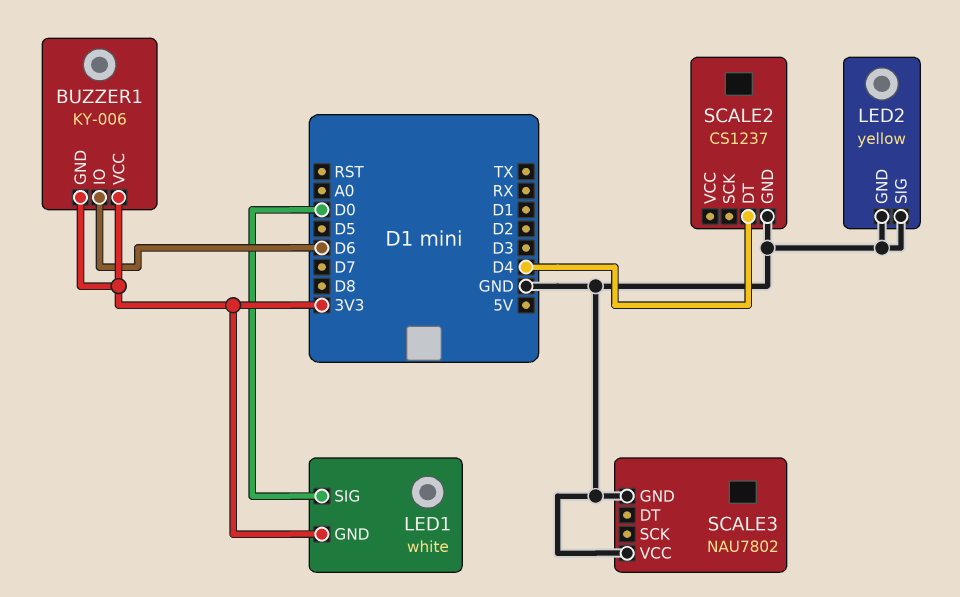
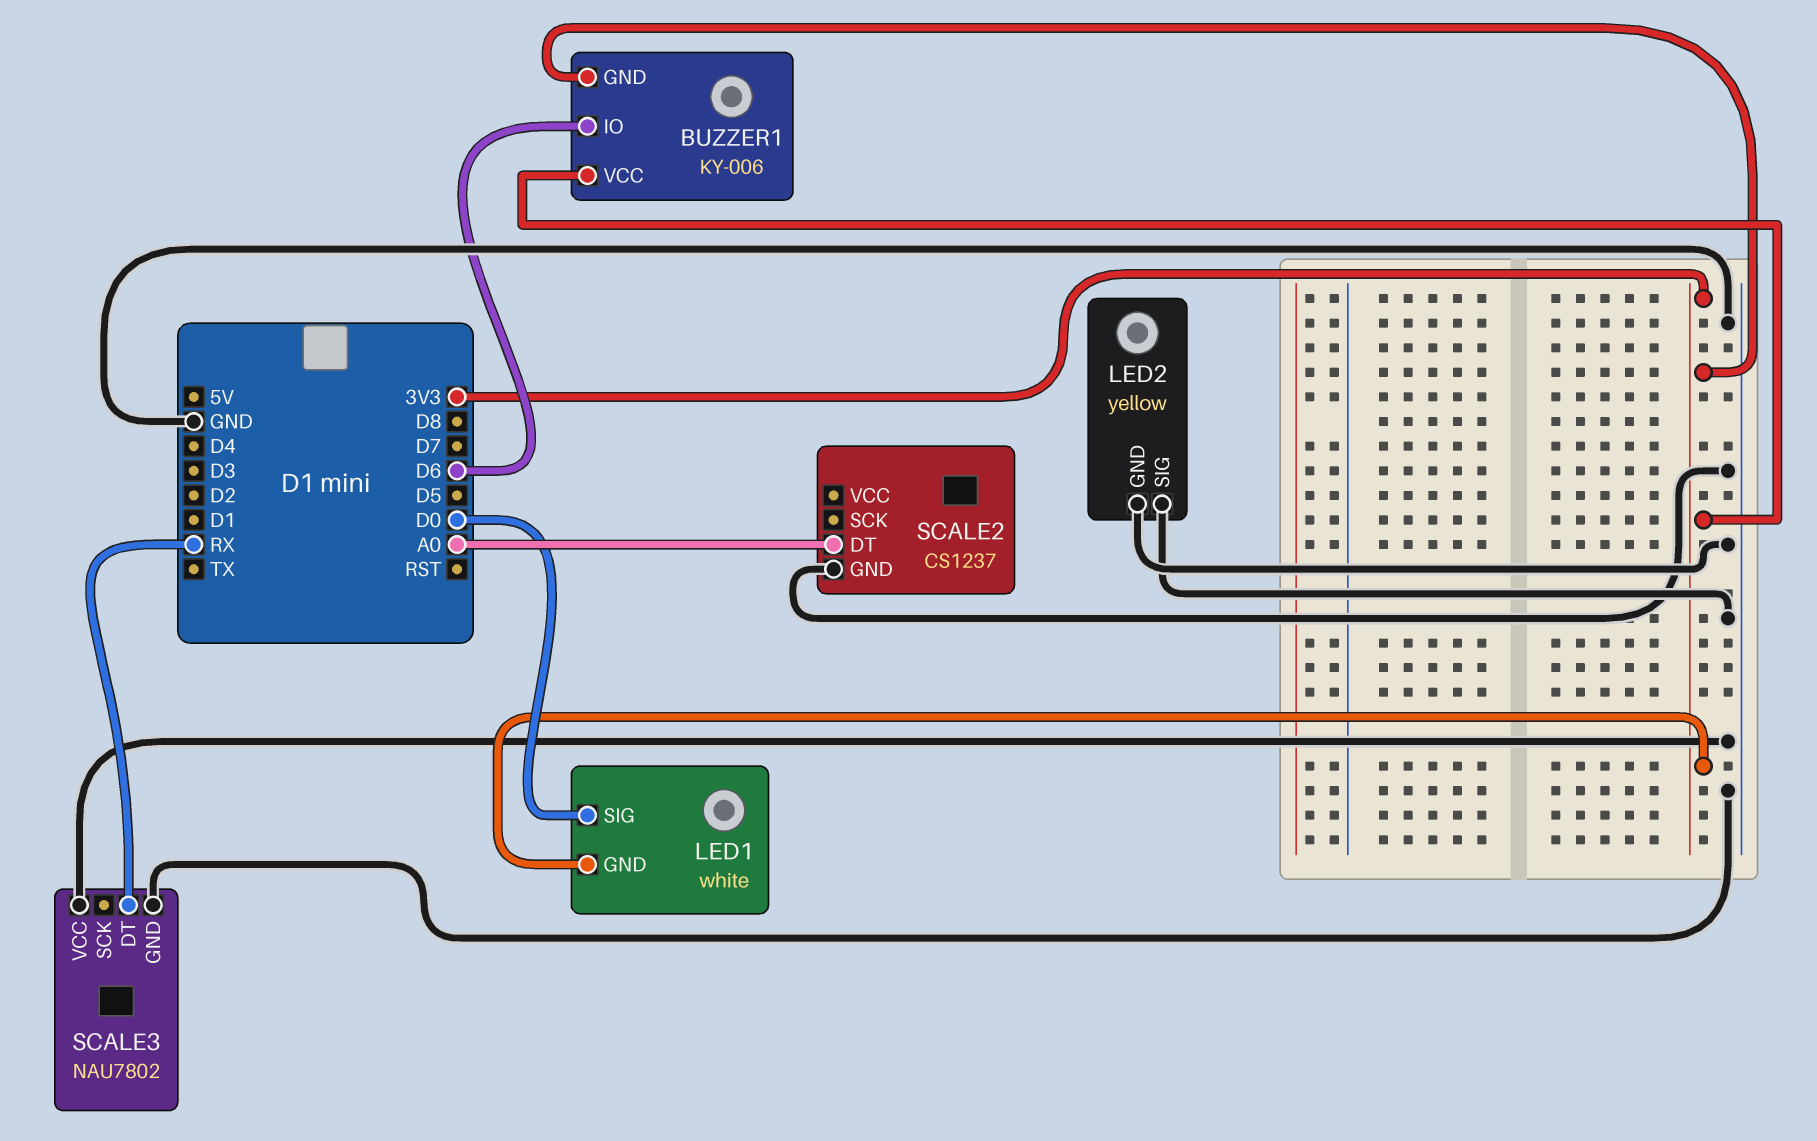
SCALE2 pin DT: D4 -> A0
SCALE3 pin DT: none -> RX

